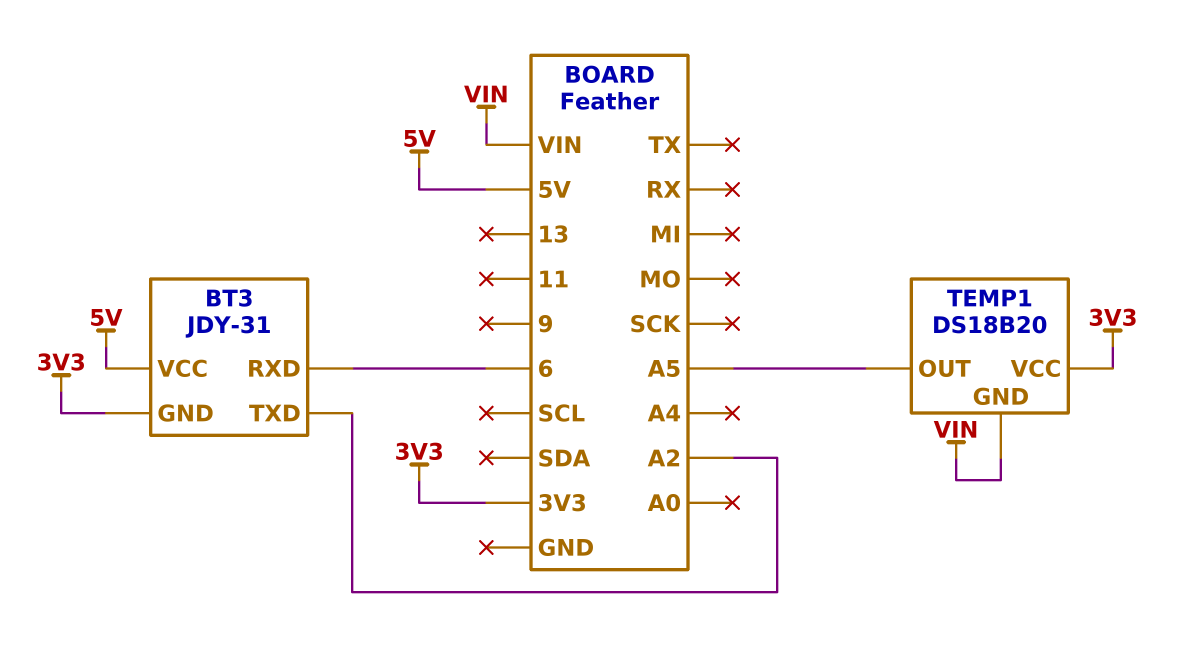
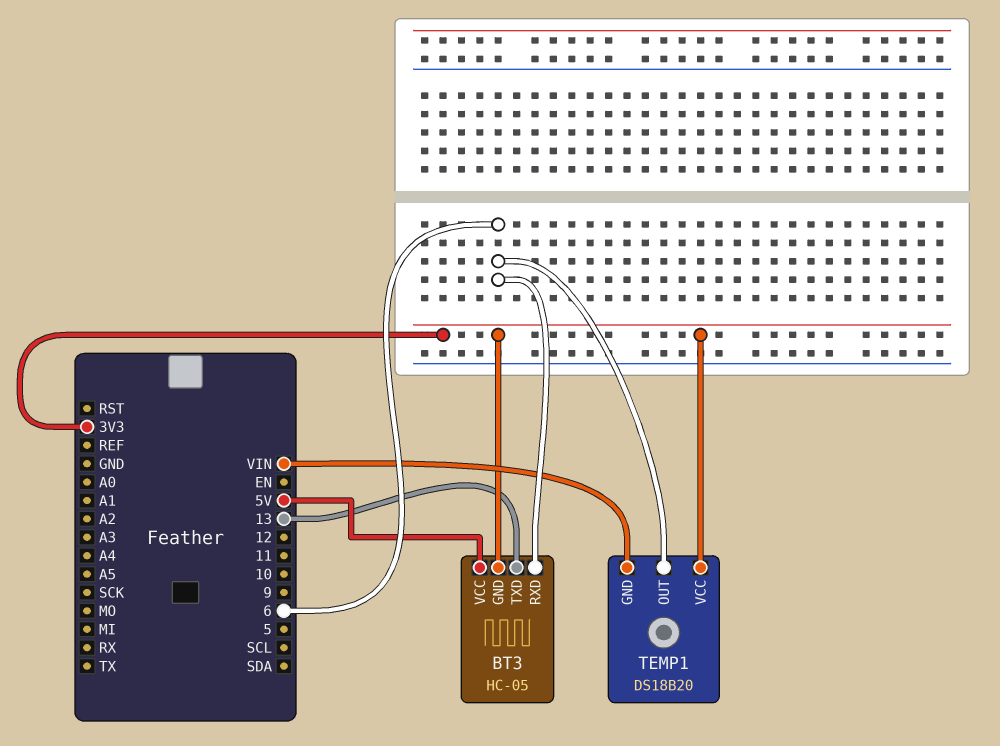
BT3: JDY-31 -> HC-05
BT3 pin TXD: A2 -> 13
TEMP1 pin OUT: A5 -> 6

